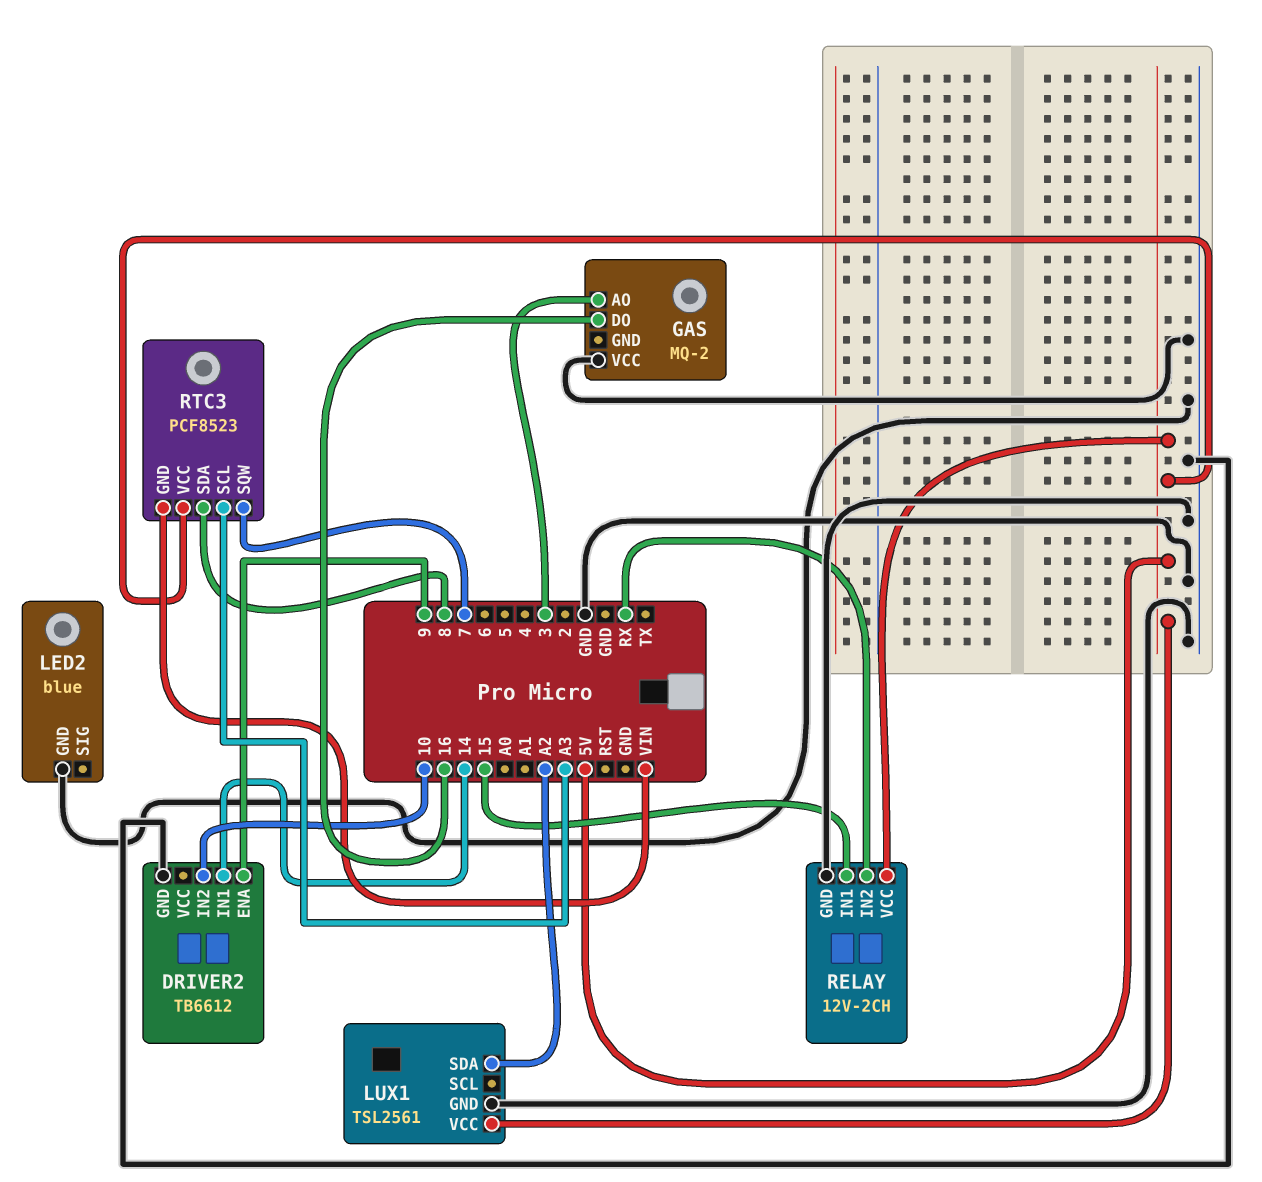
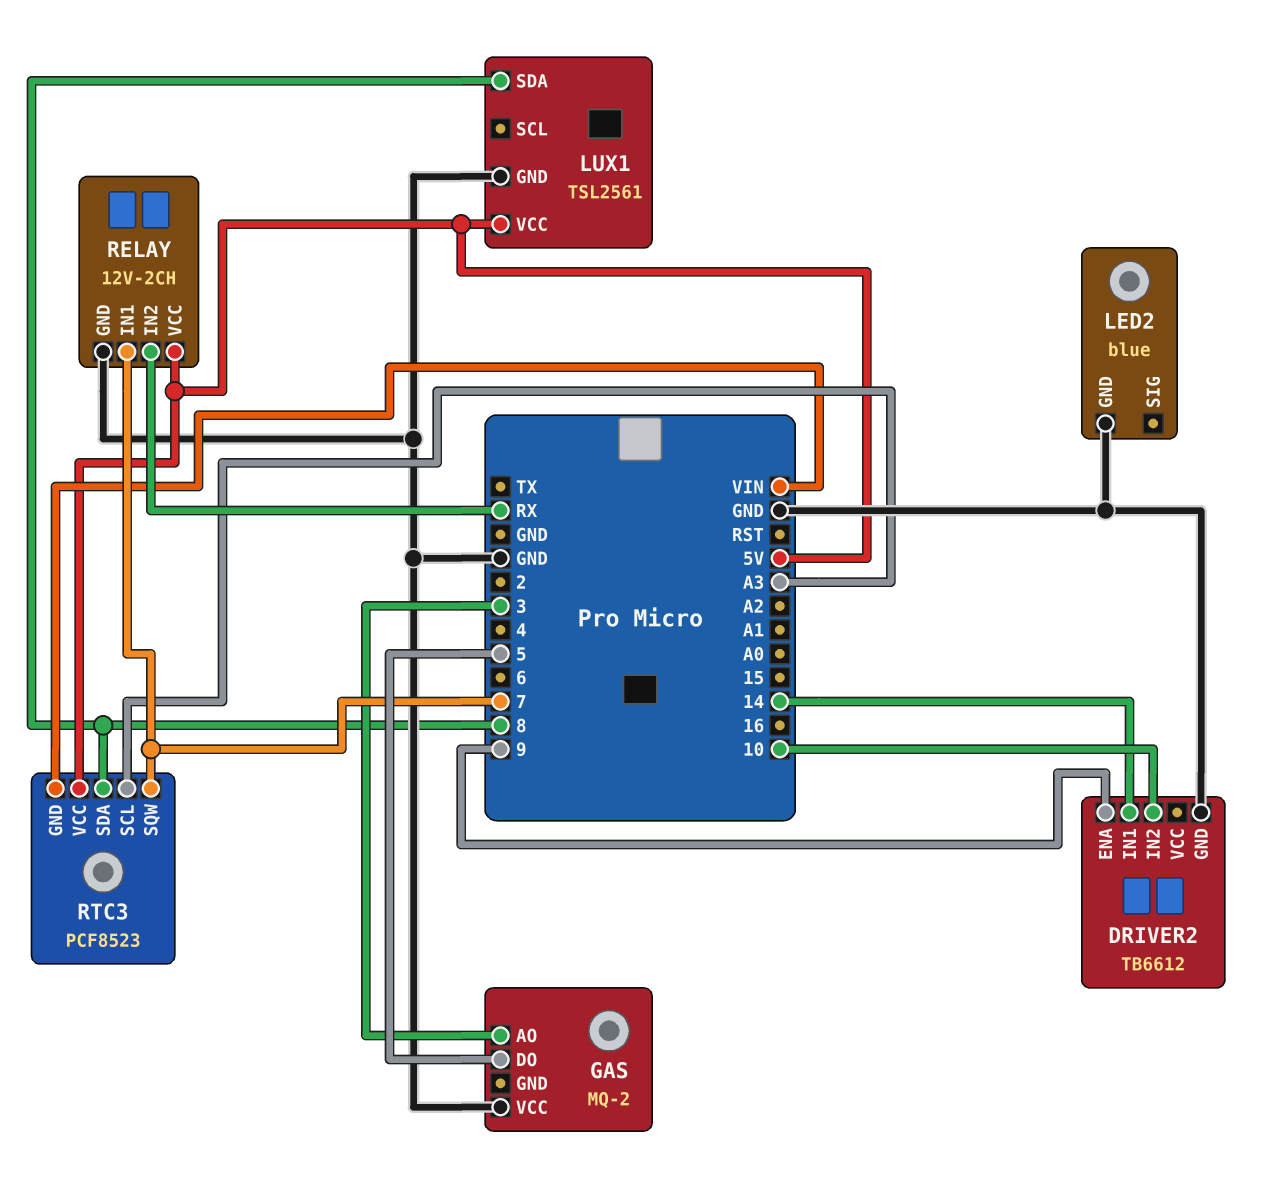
GAS pin DO: 16 -> 5
LUX1 pin SDA: A2 -> 8
RELAY pin IN1: 15 -> 7

